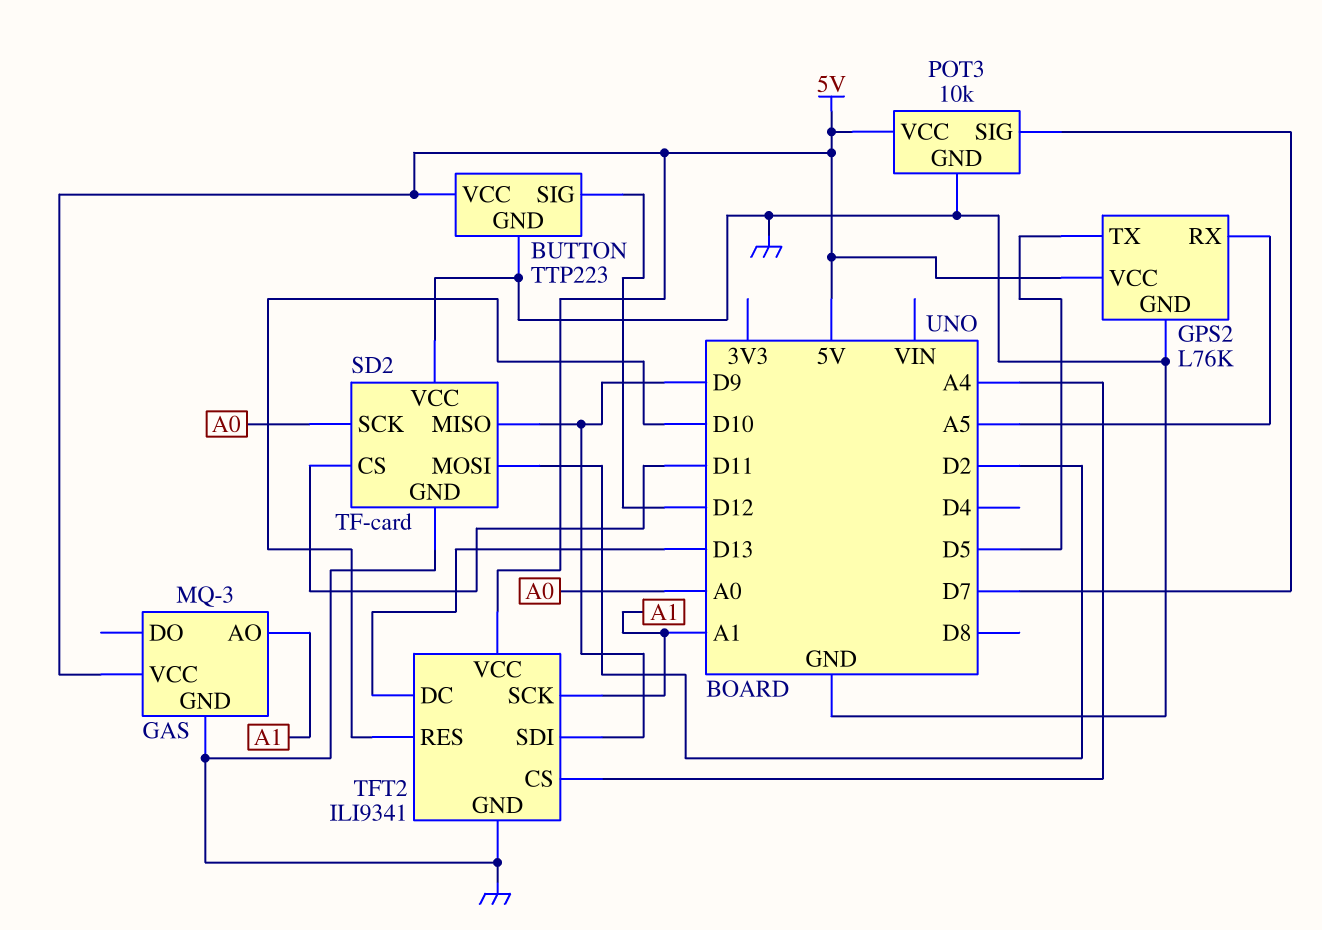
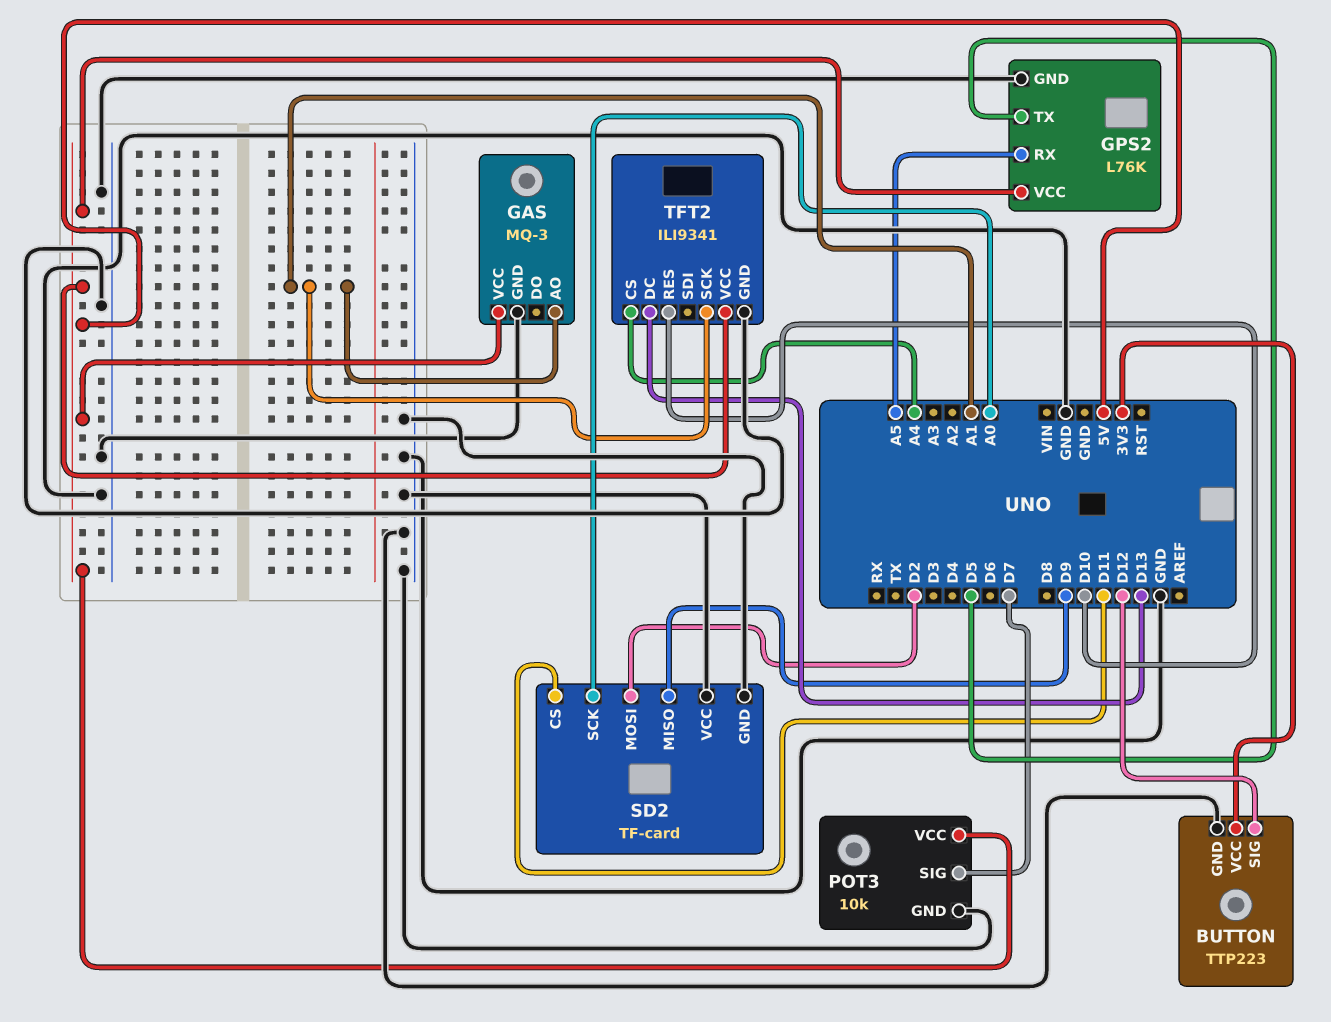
BUTTON pin VCC: 5V -> 3V3
TFT2 pin SDI: D9 -> none

